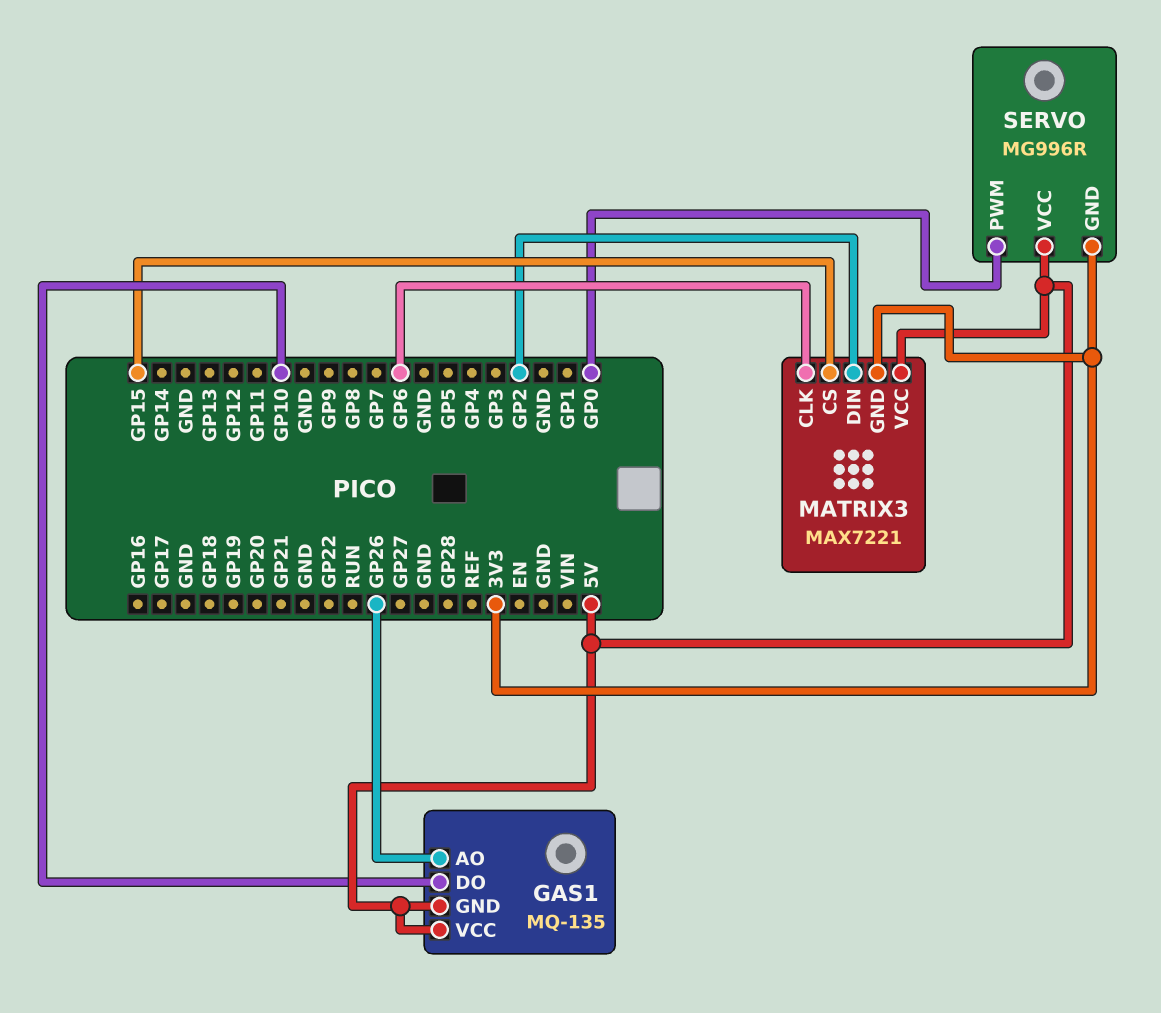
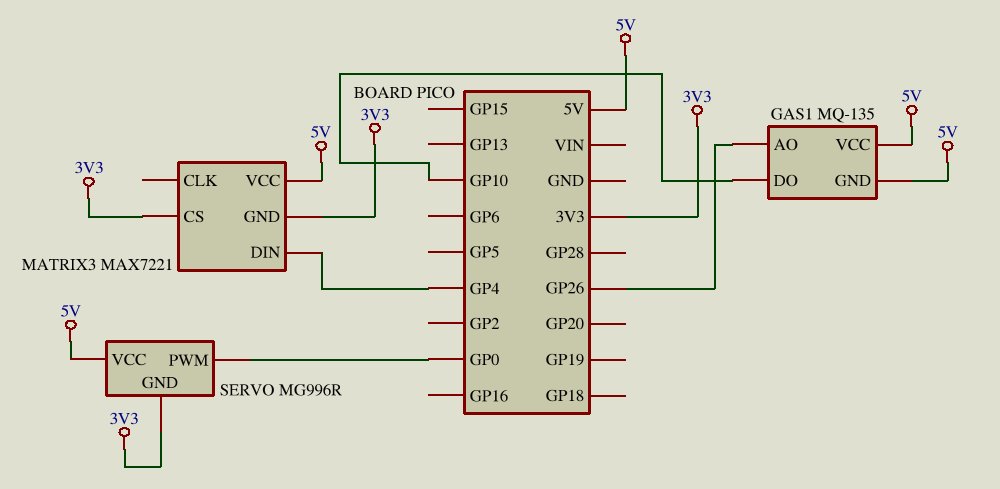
MATRIX3 pin CLK: GP6 -> none
MATRIX3 pin CS: GP15 -> 3V3
MATRIX3 pin DIN: GP2 -> GP4

